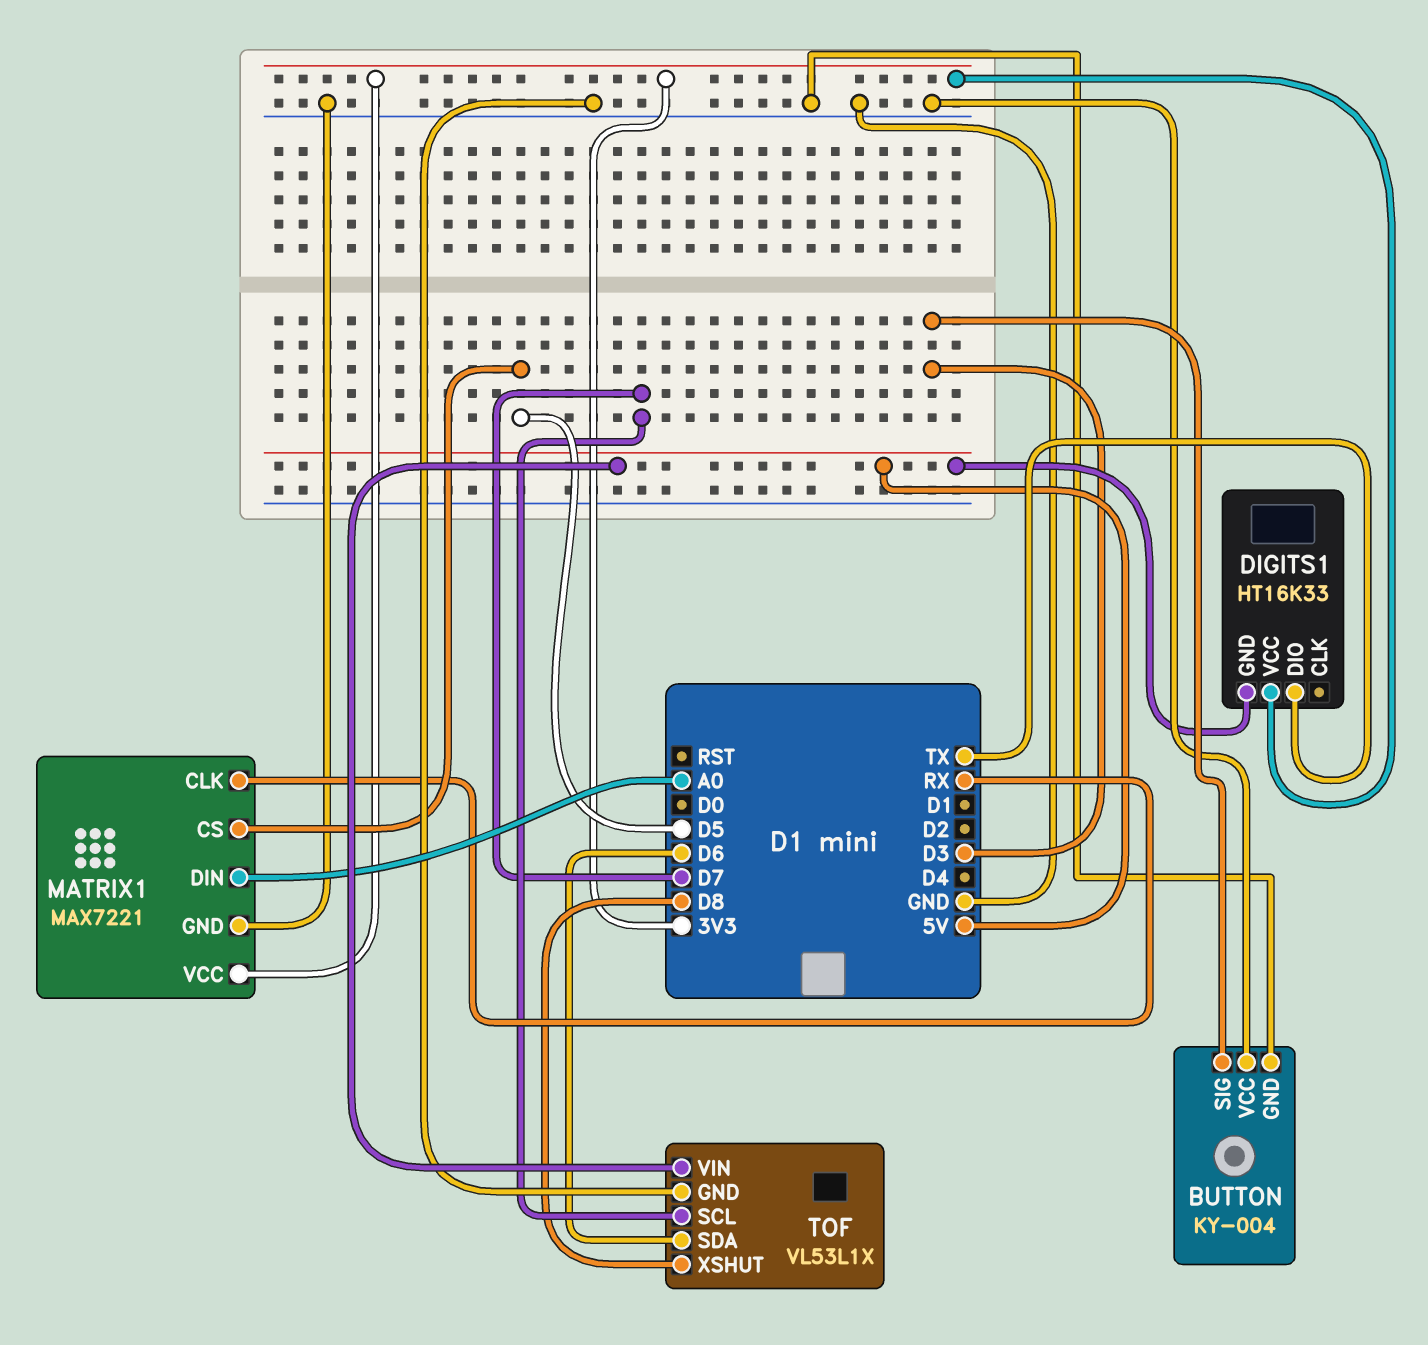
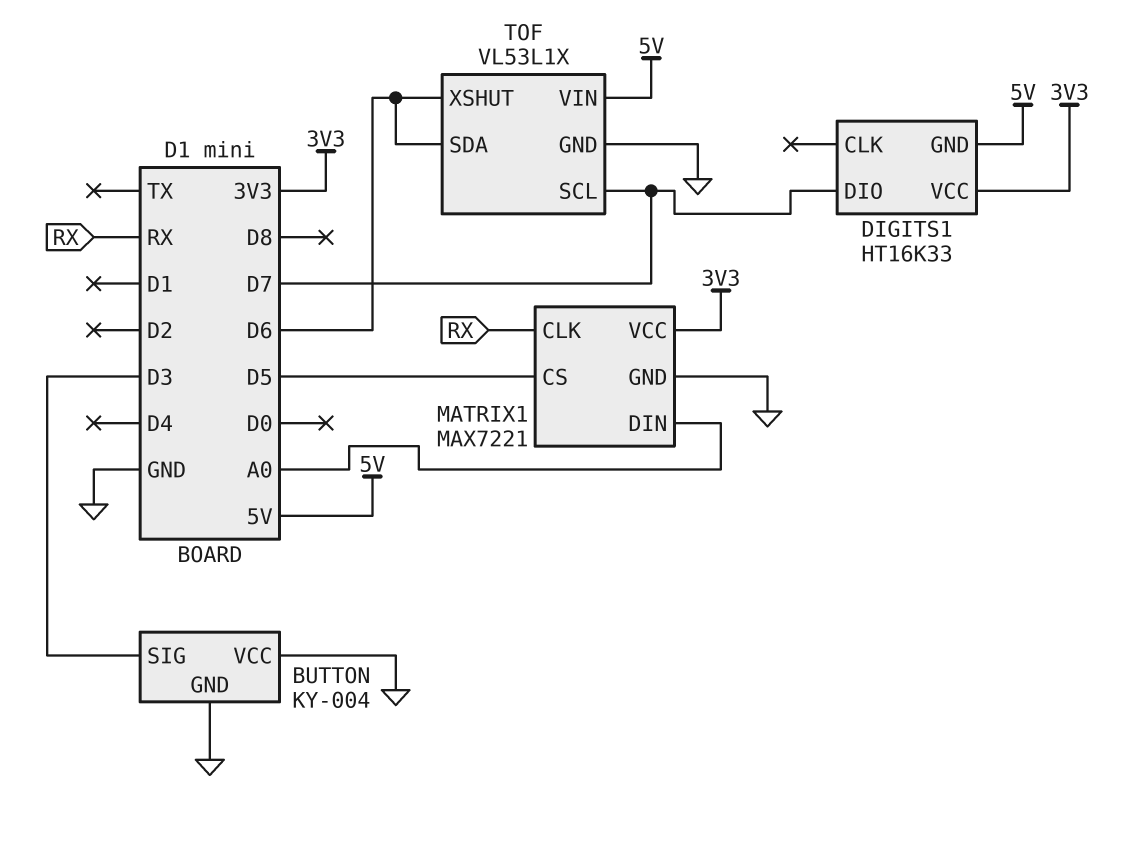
DIGITS1 pin DIO: TX -> D7
TOF pin XSHUT: D8 -> D6

